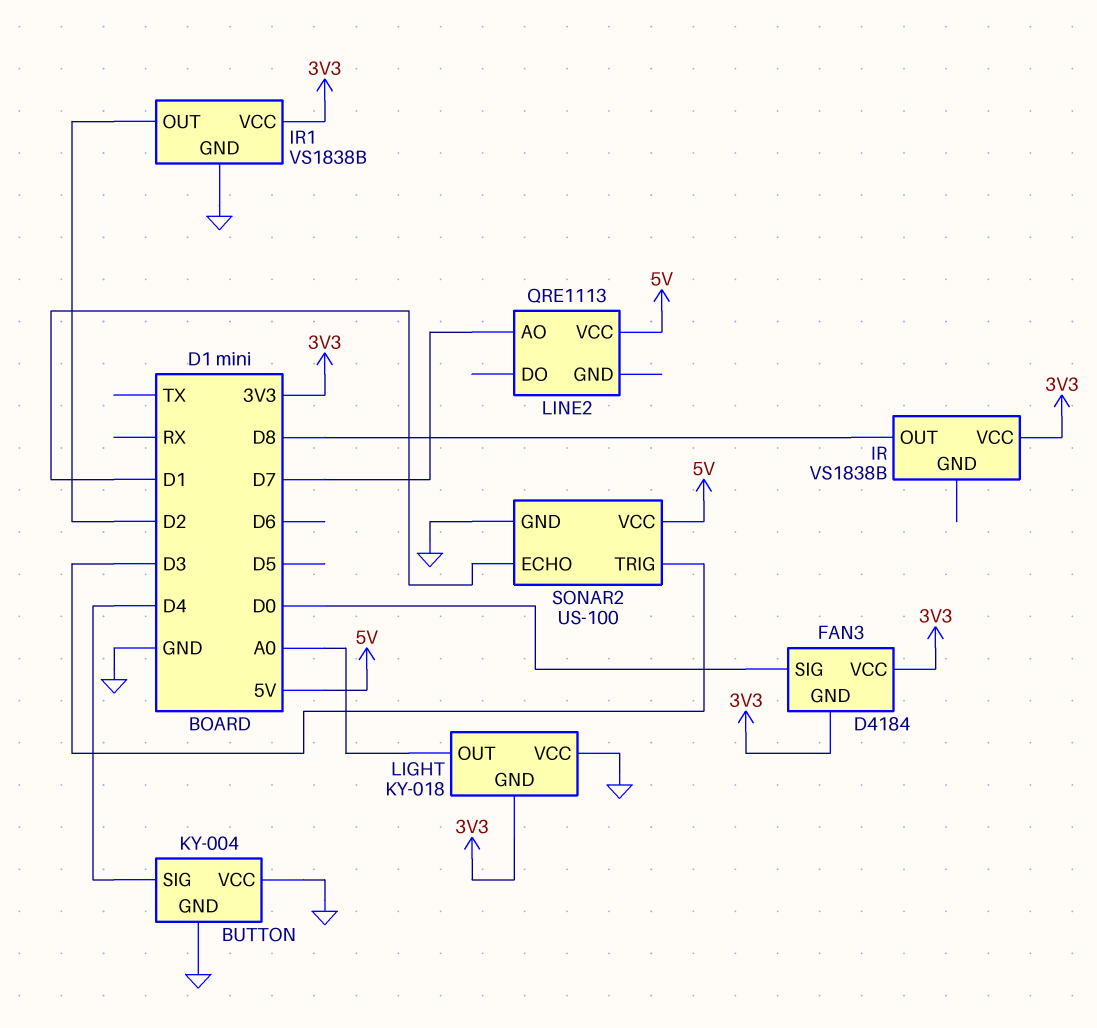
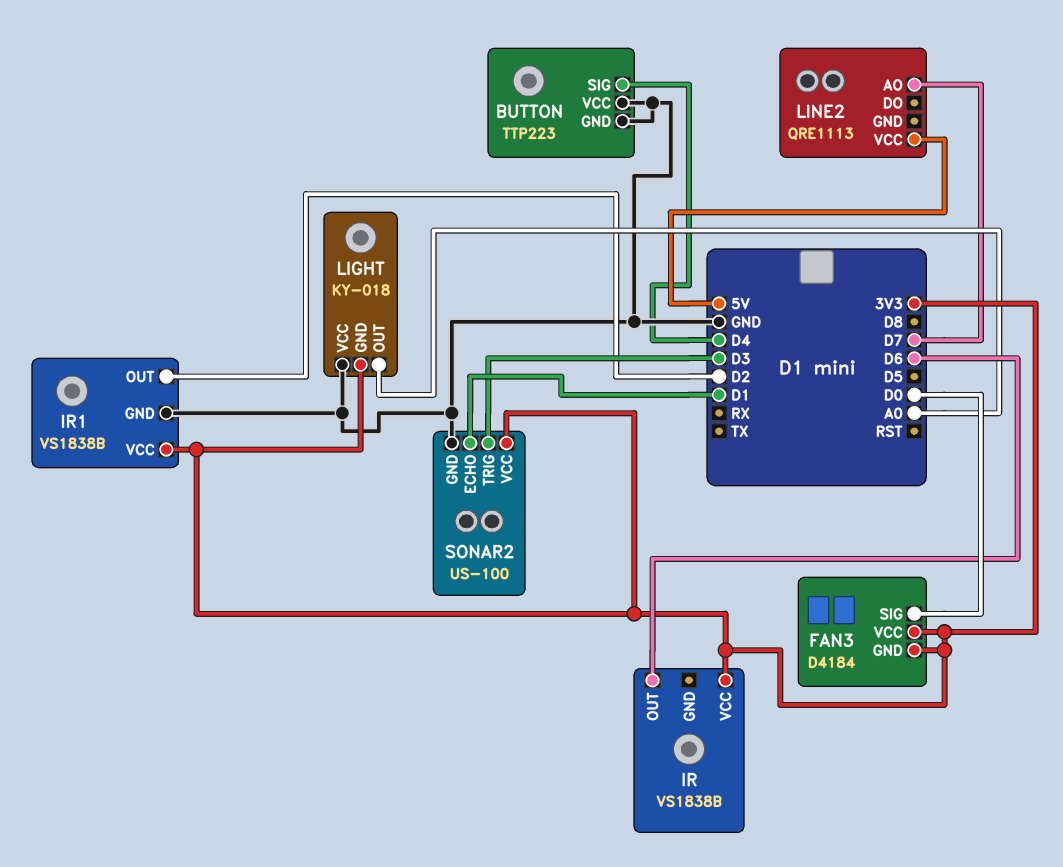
BUTTON: KY-004 -> TTP223
IR pin OUT: D8 -> D6
SONAR2 pin VCC: 5V -> 3V3

